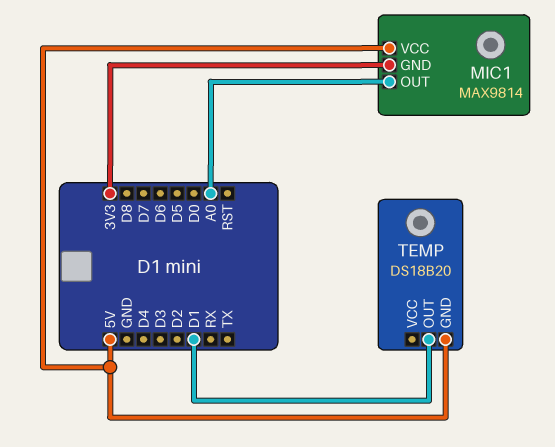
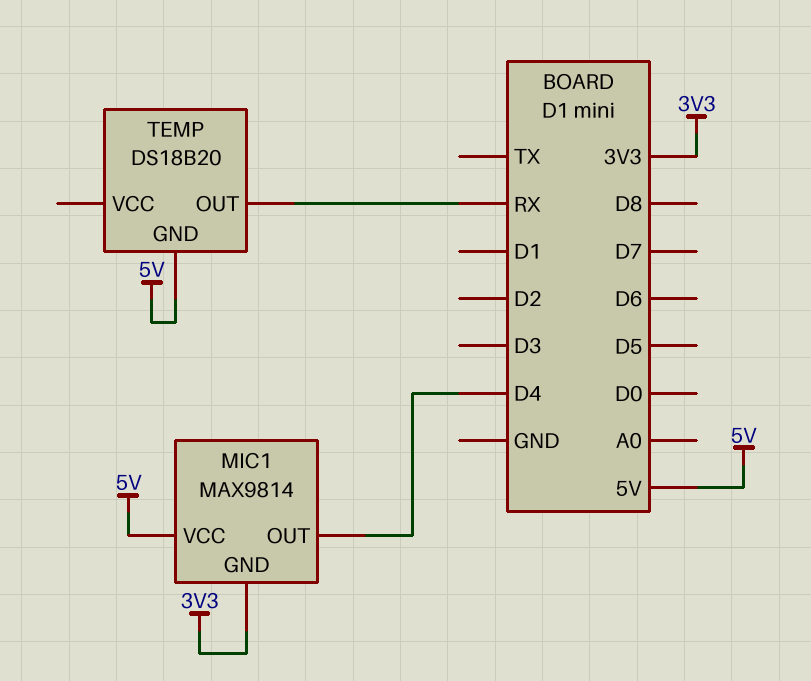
MIC1 pin OUT: A0 -> D4
TEMP pin OUT: D1 -> RX

